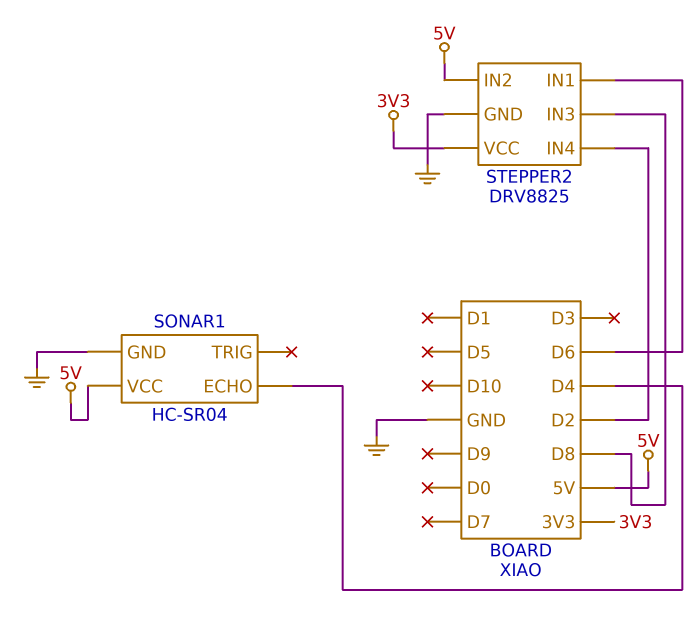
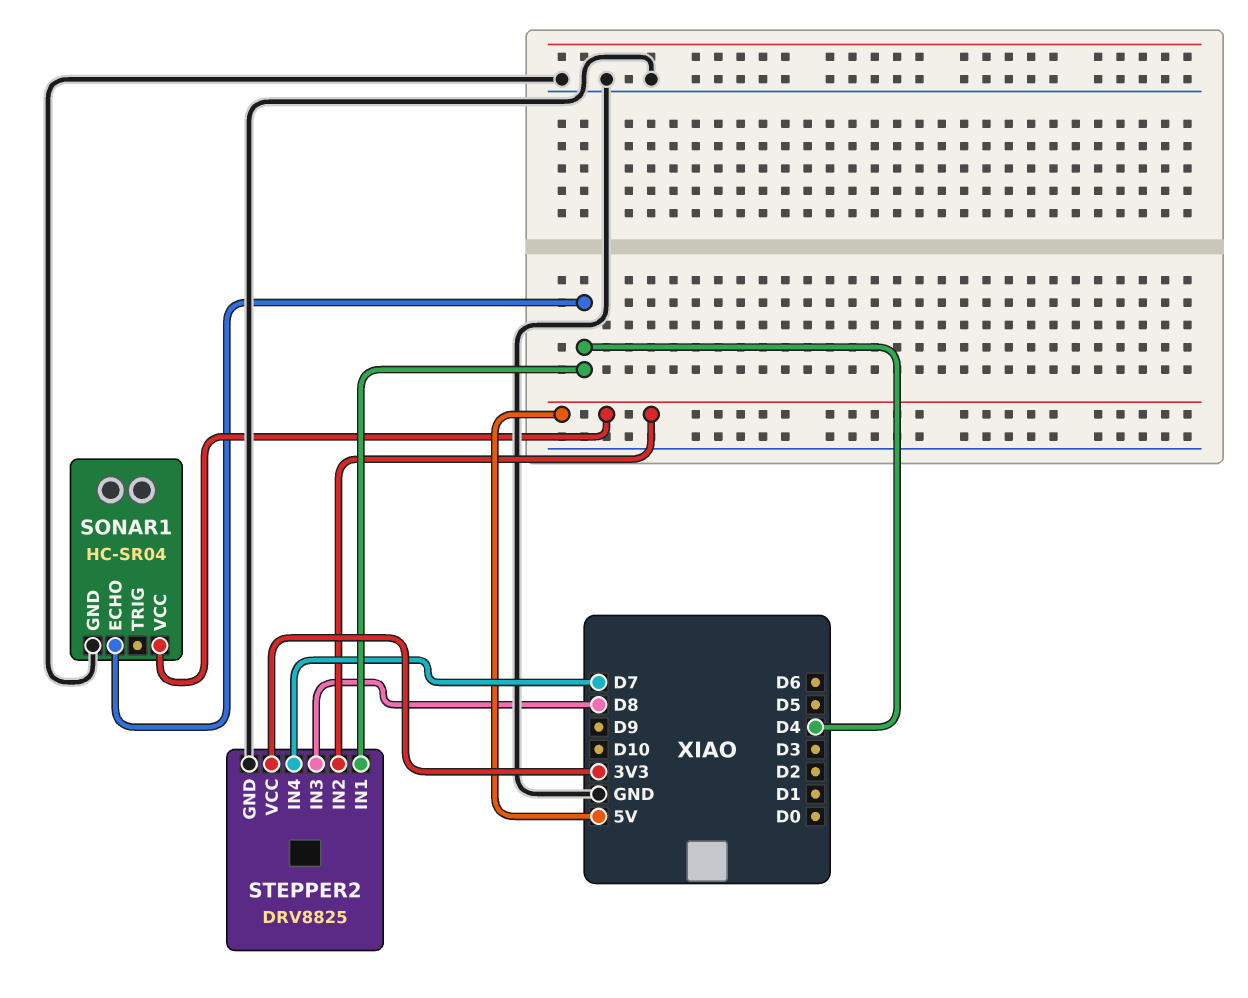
STEPPER2 pin IN1: D6 -> D4
STEPPER2 pin IN4: D2 -> D7

